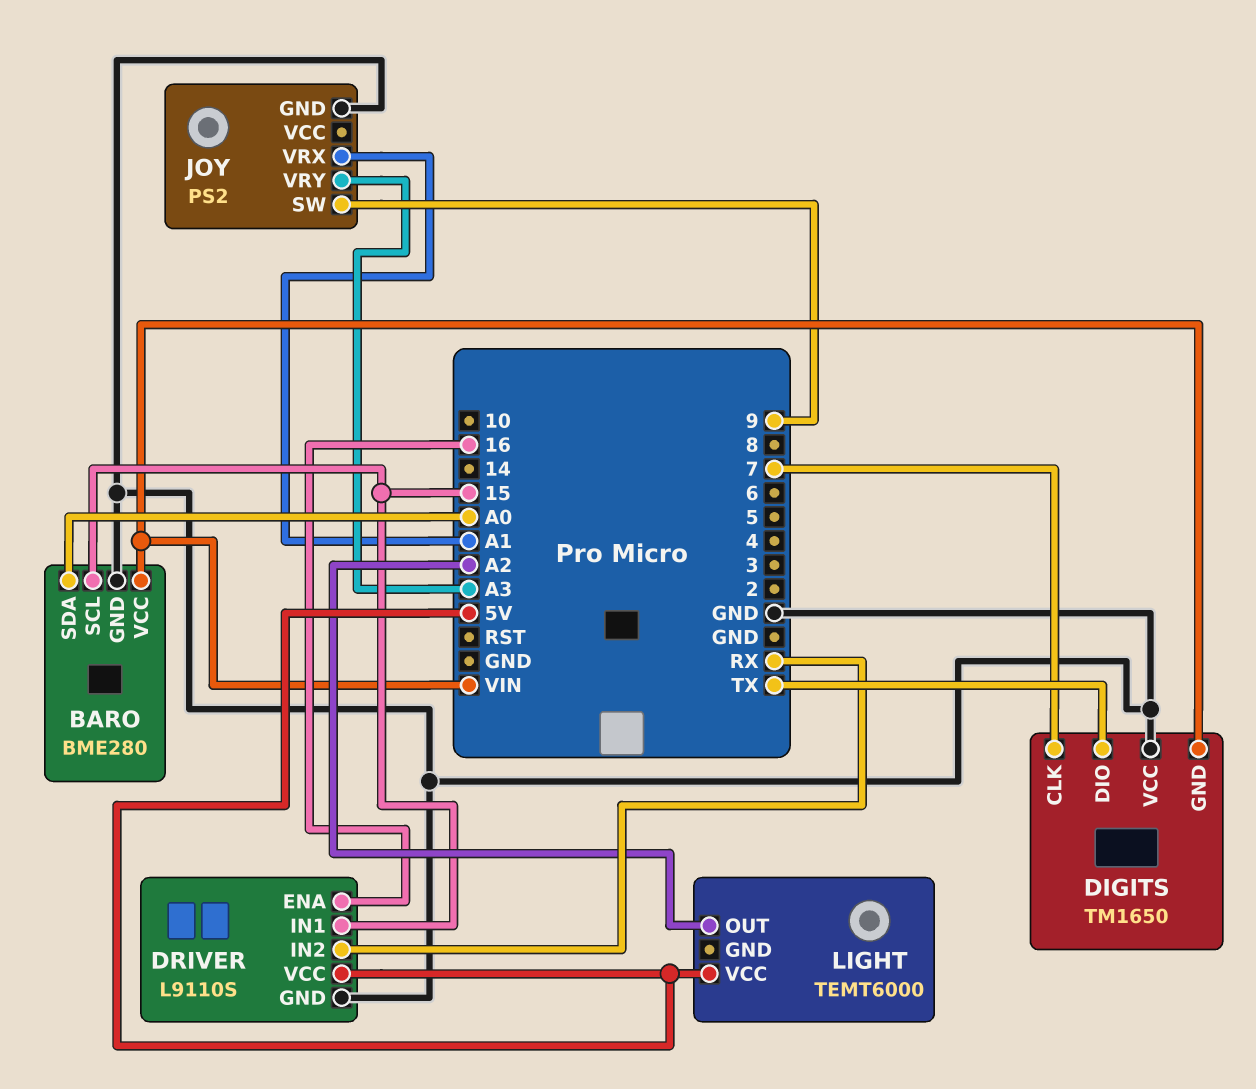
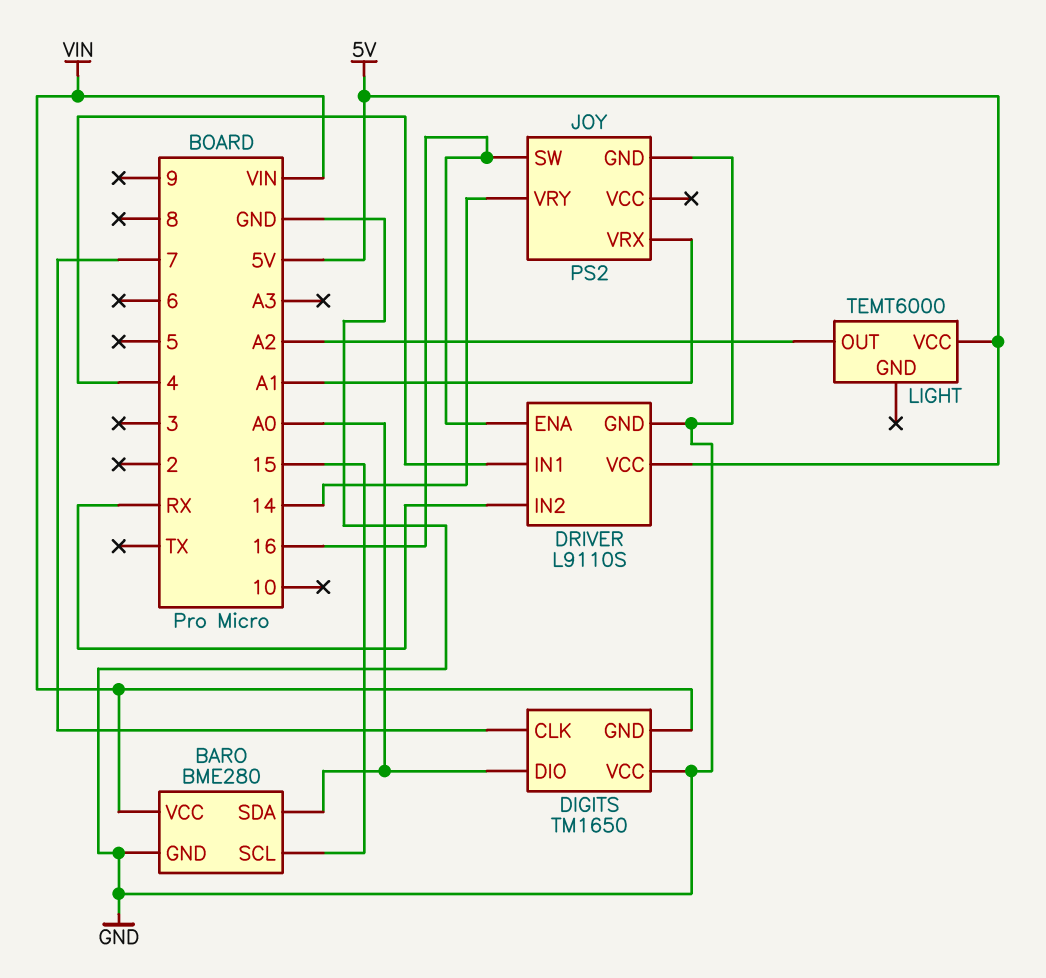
DIGITS pin DIO: TX -> A0
DRIVER pin IN1: 15 -> 4
JOY pin SW: 9 -> 16
JOY pin VRY: A3 -> 14

